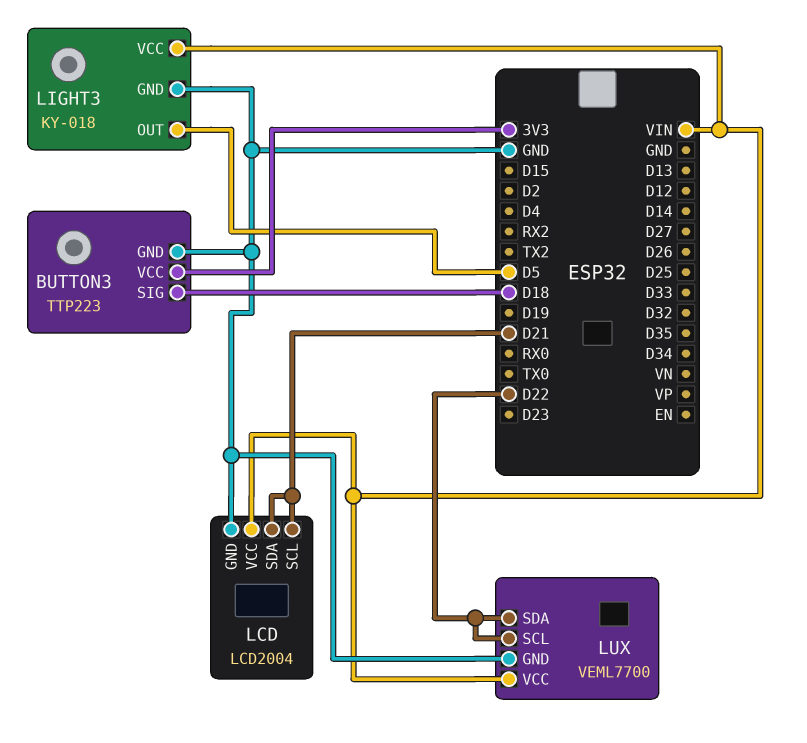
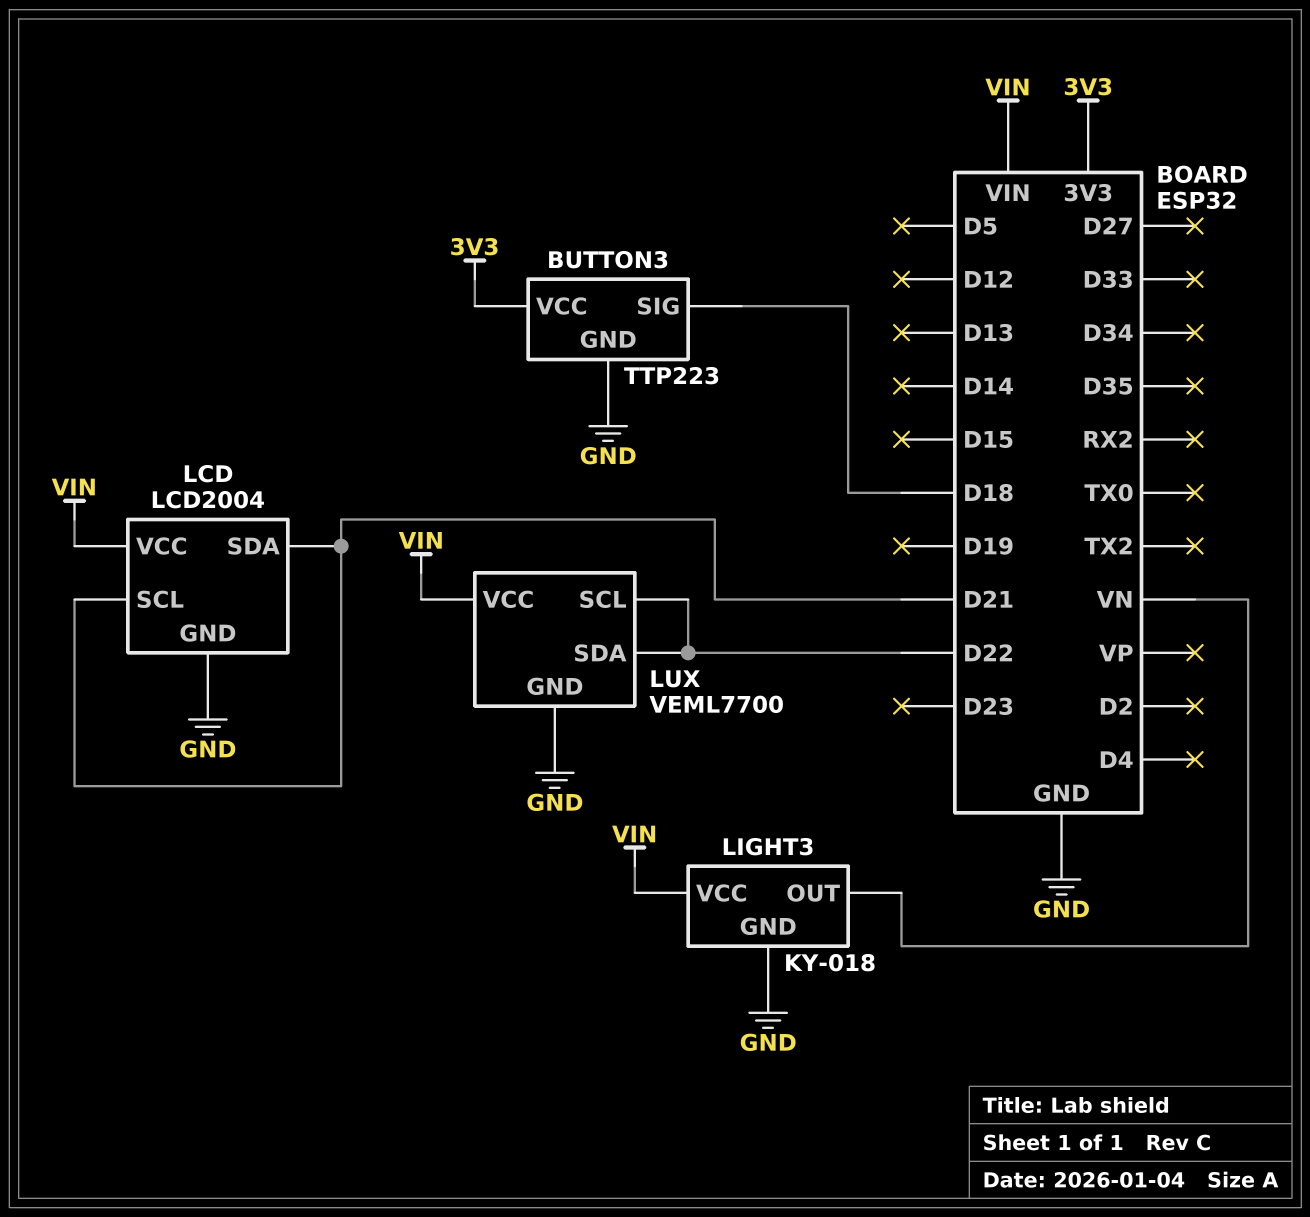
LIGHT3 pin OUT: D5 -> VN

